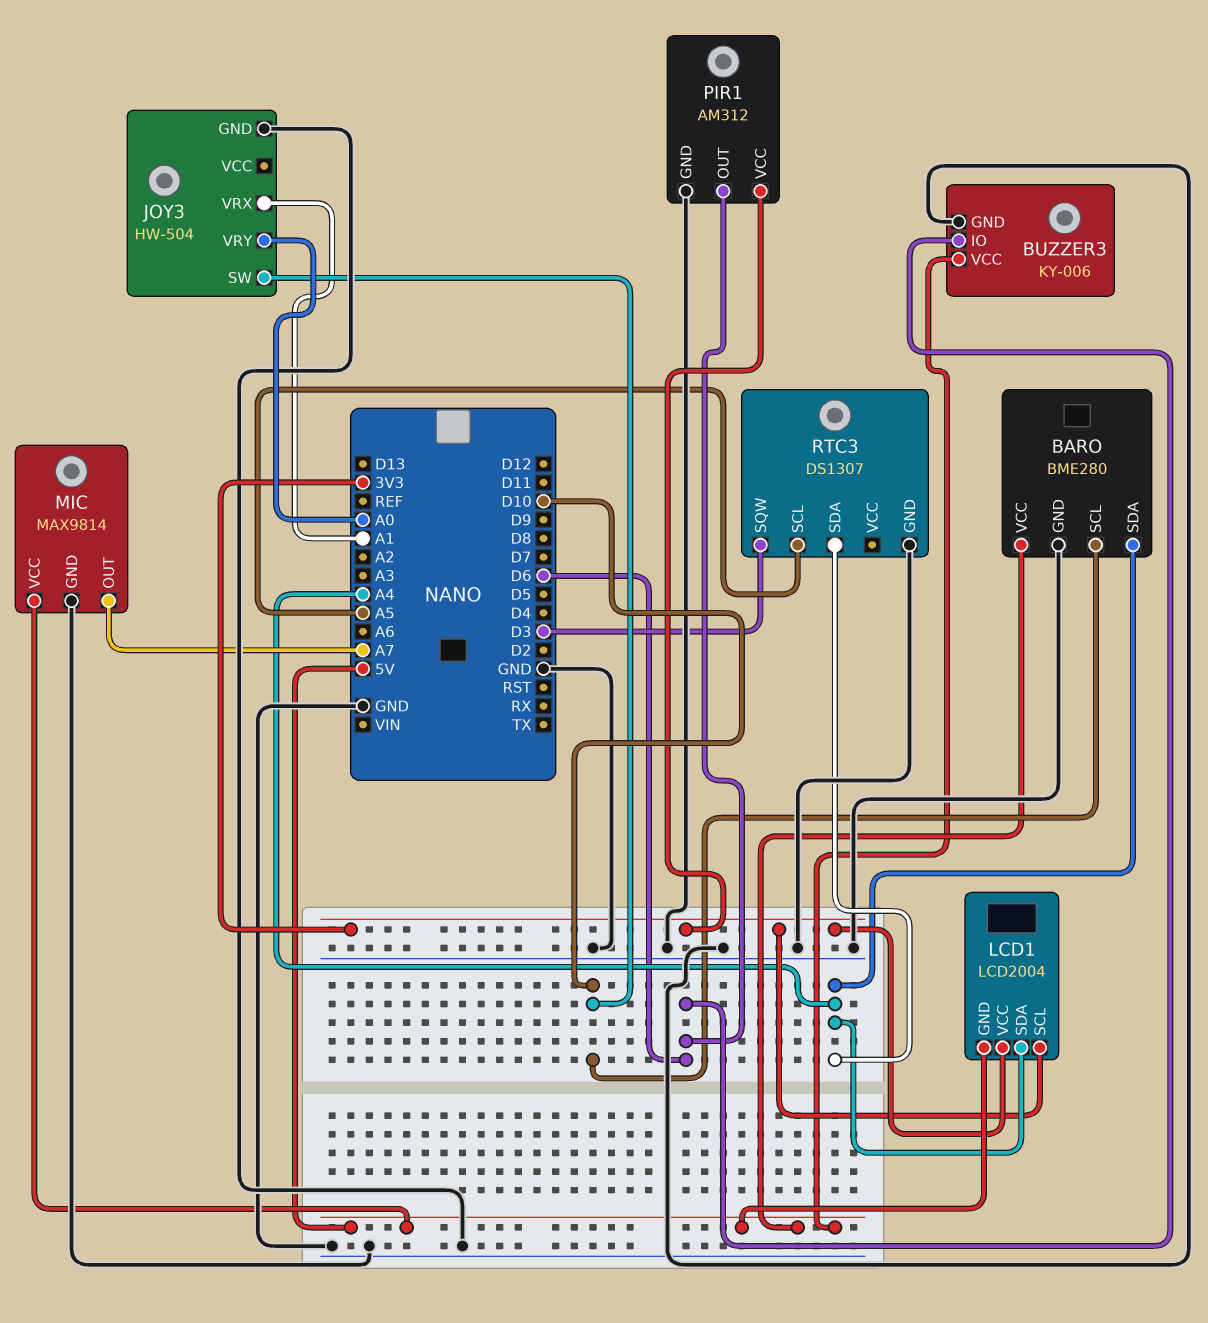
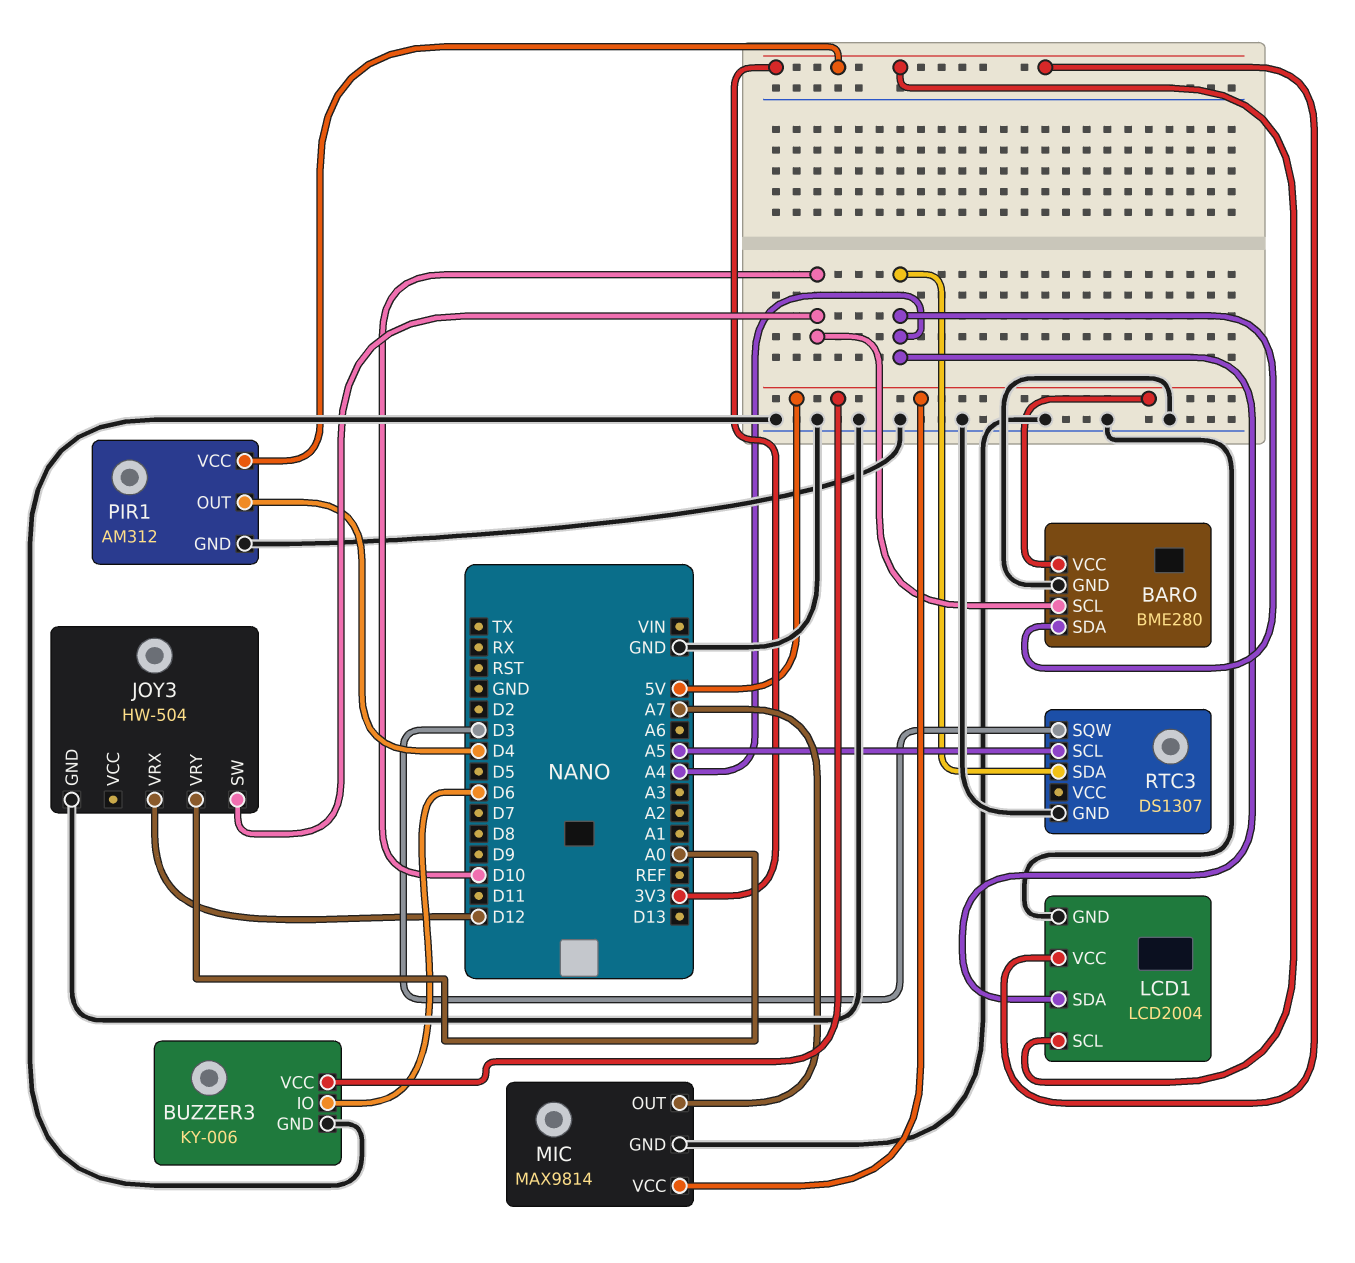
JOY3 pin VRX: A1 -> D12
LCD1 pin GND: 5V -> GND
PIR1 pin OUT: D6 -> D4

